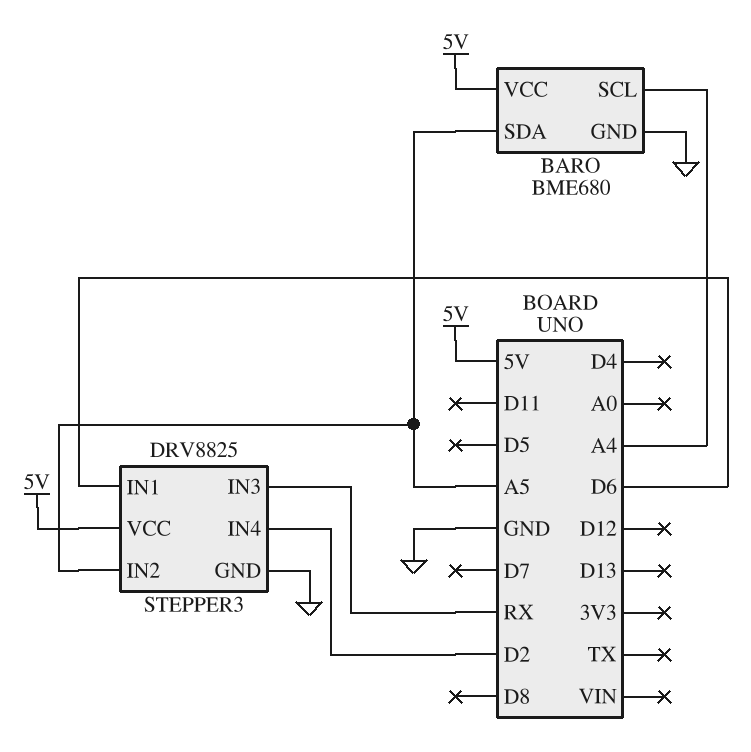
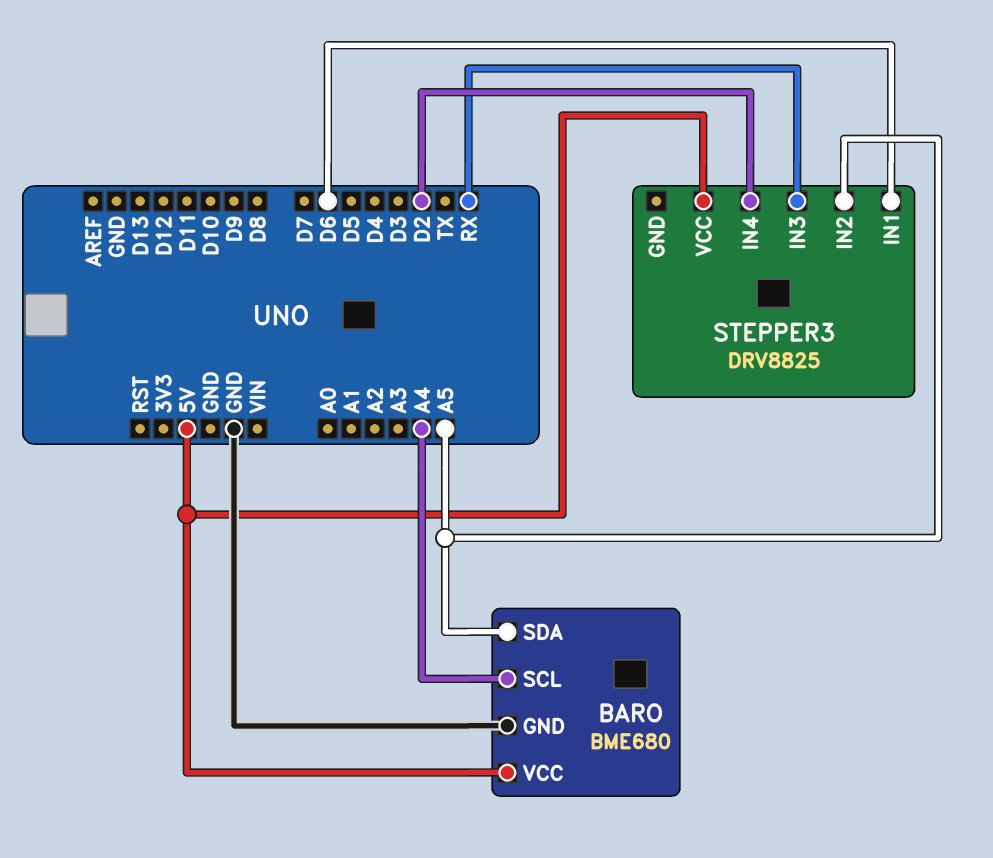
STEPPER3 pin GND: GND -> none

